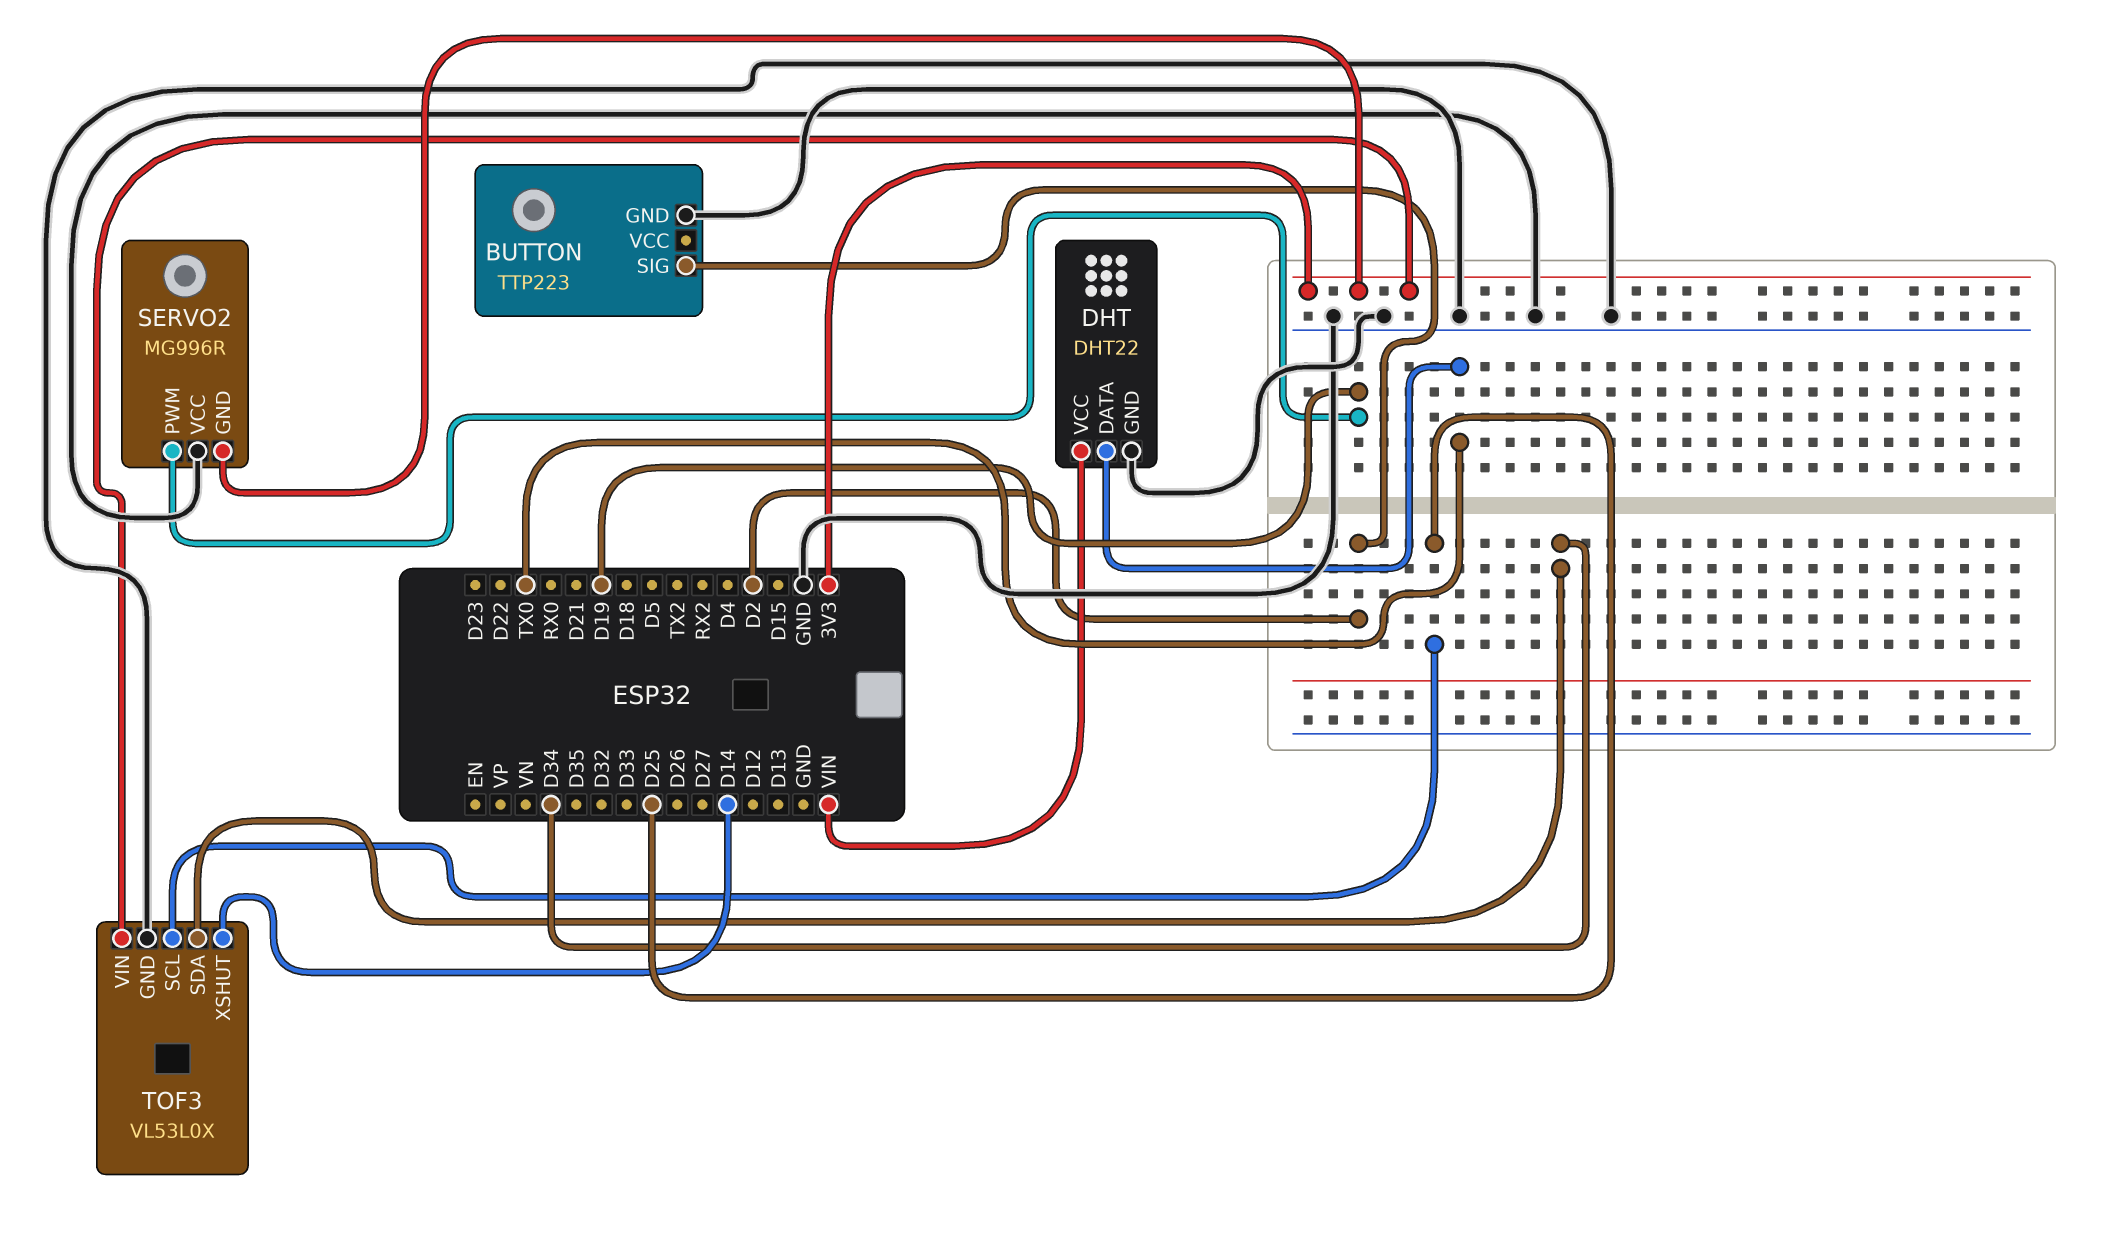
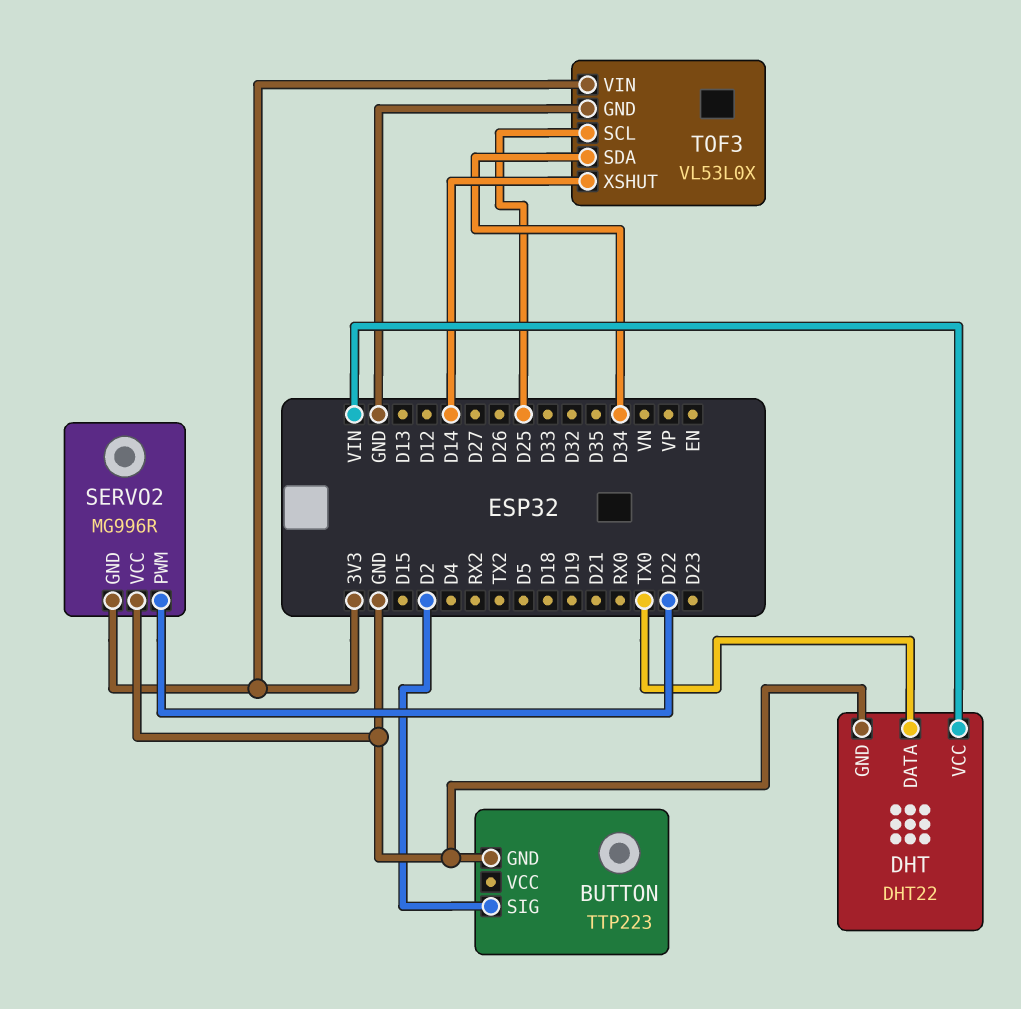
SERVO2 pin PWM: D19 -> D22

